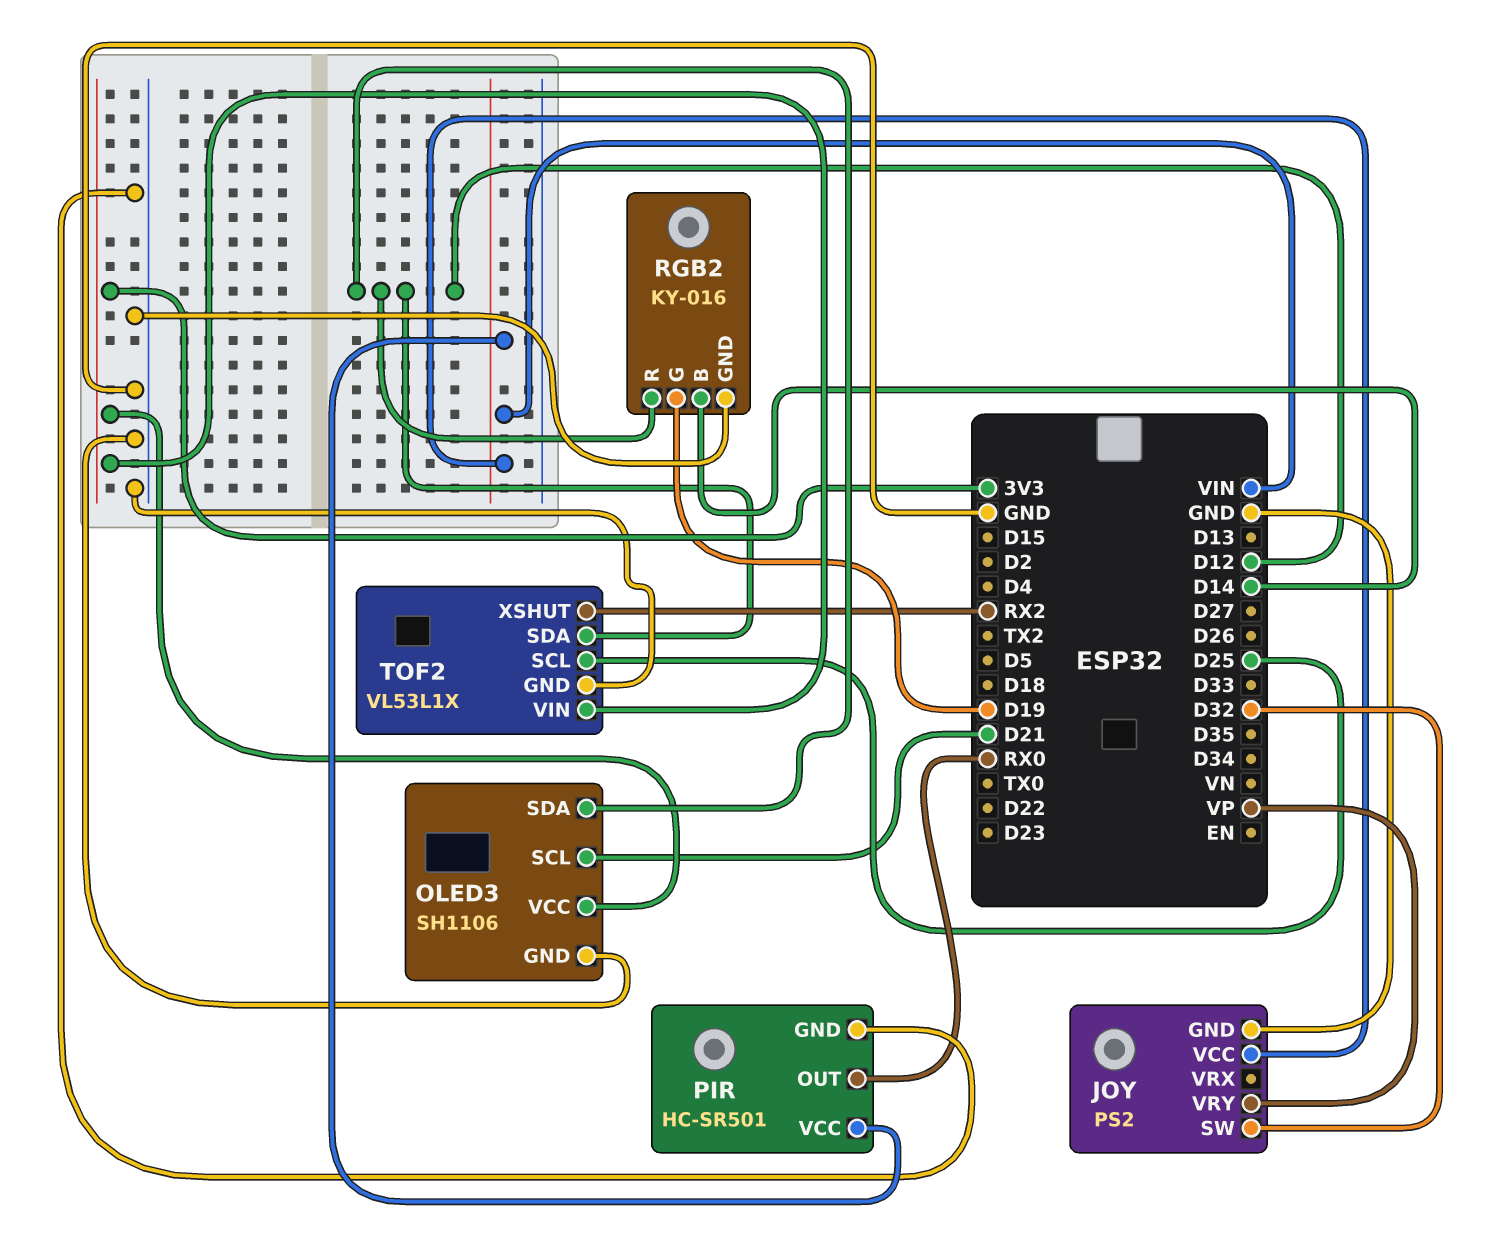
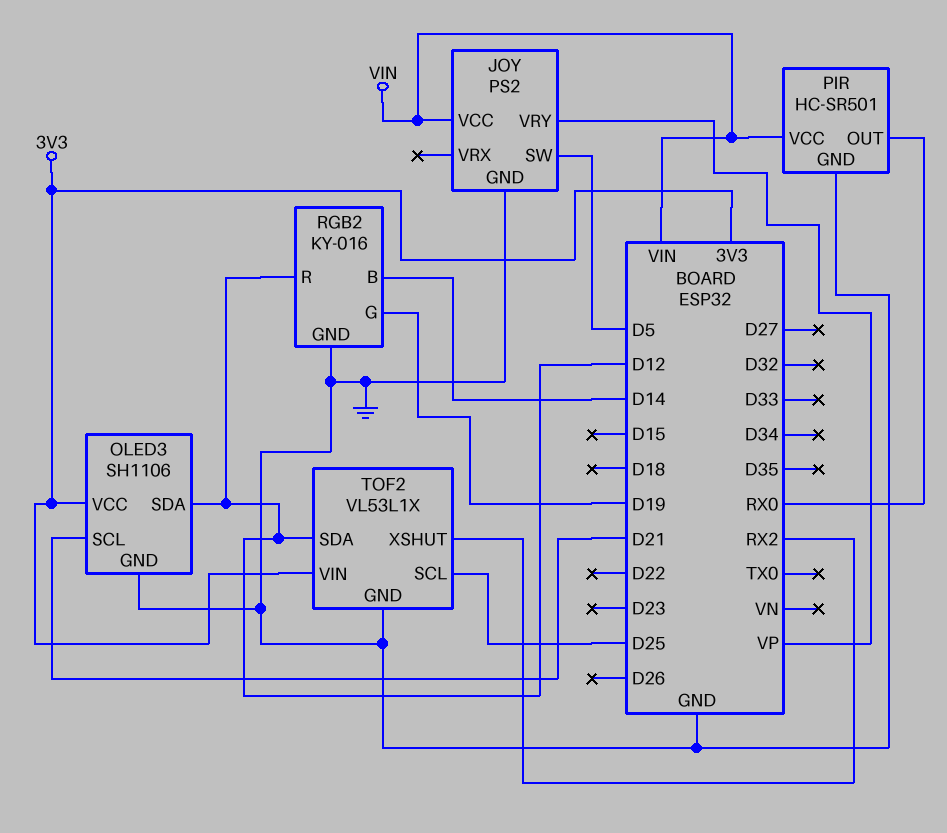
JOY pin SW: D32 -> D5

